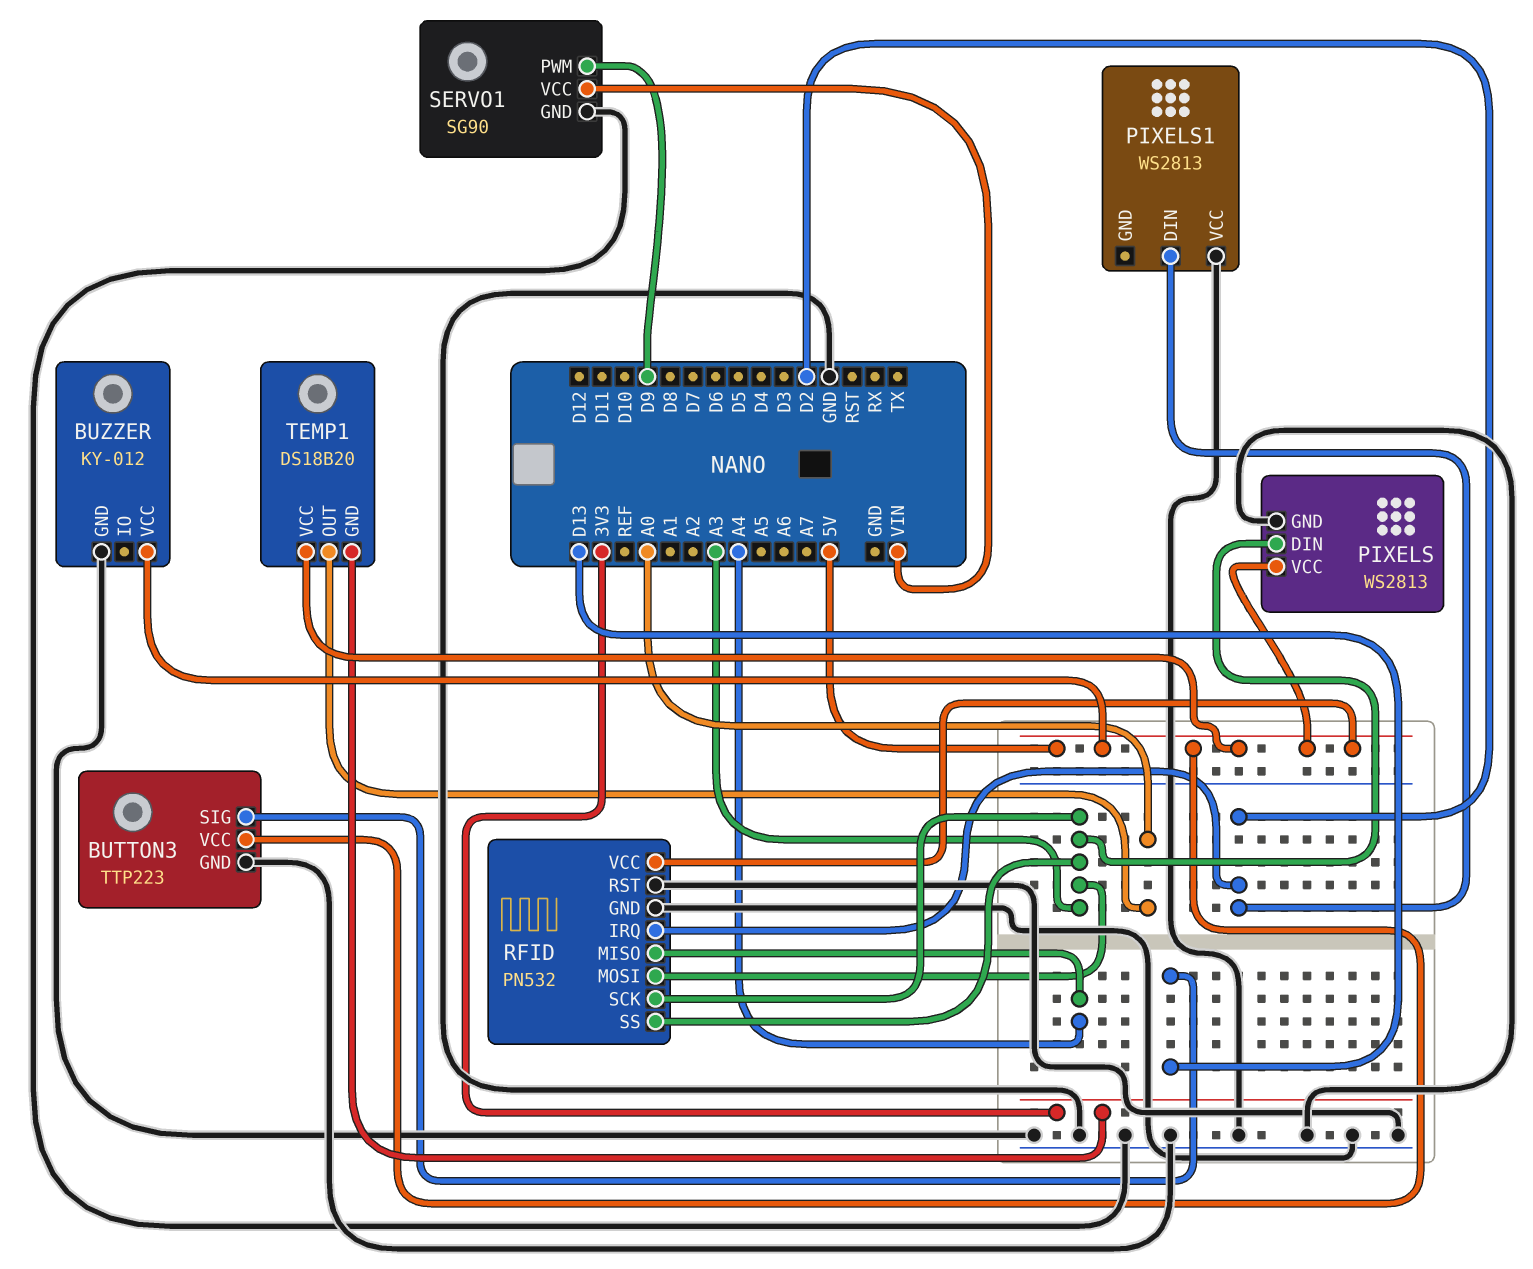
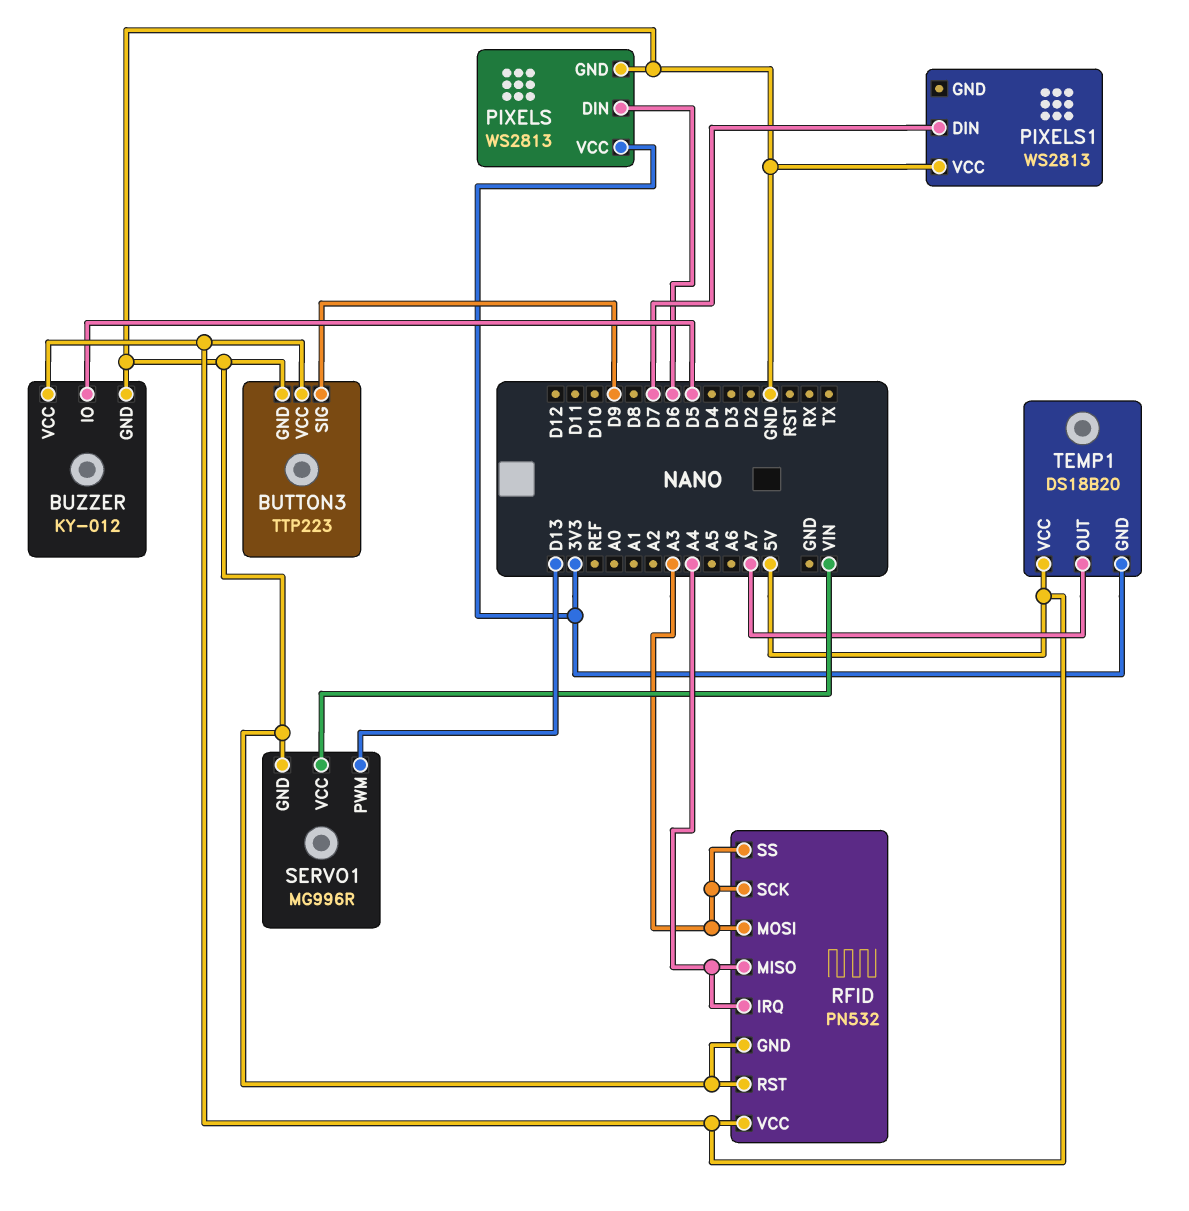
BUTTON3 pin SIG: D13 -> D9
BUZZER pin IO: none -> D5
PIXELS pin DIN: A3 -> D6
PIXELS pin VCC: 5V -> 3V3
PIXELS1 pin DIN: D2 -> D7
RFID pin IRQ: D2 -> A4
SERVO1: SG90 -> MG996R
SERVO1 pin PWM: D9 -> D13
TEMP1 pin OUT: A0 -> A7

